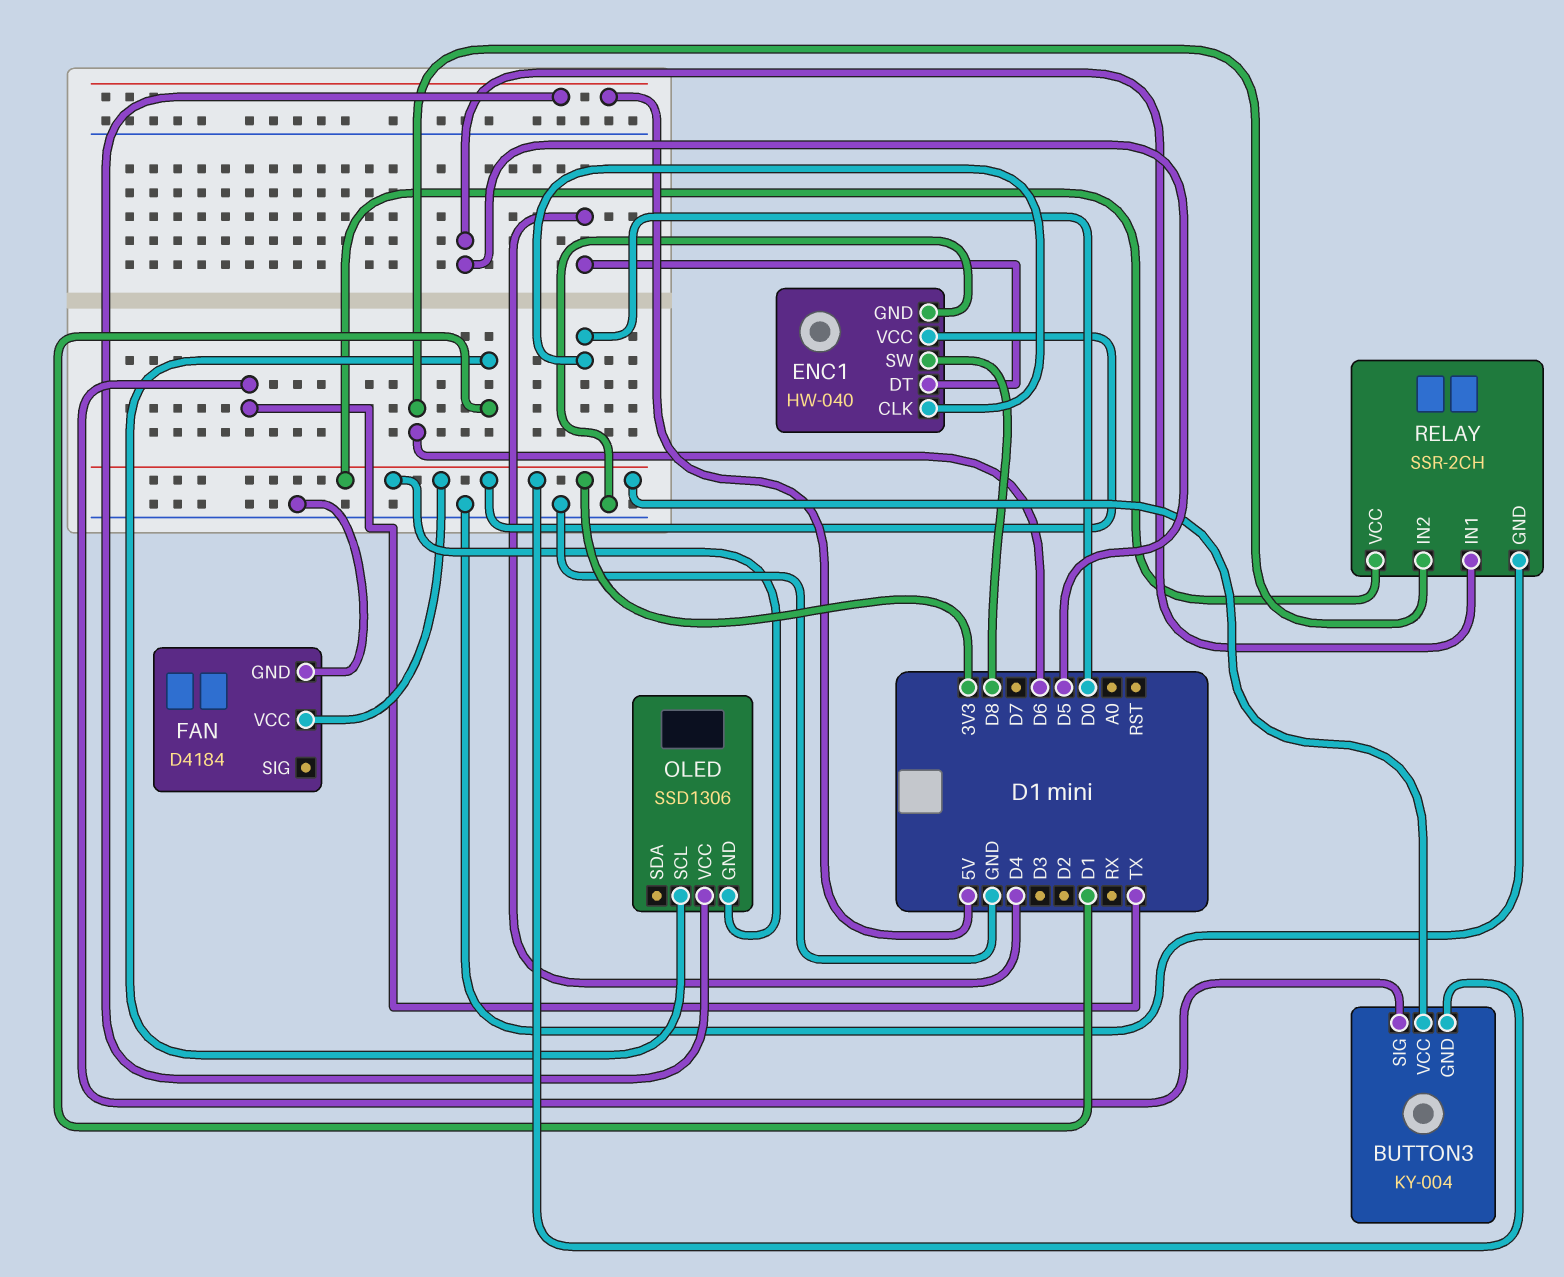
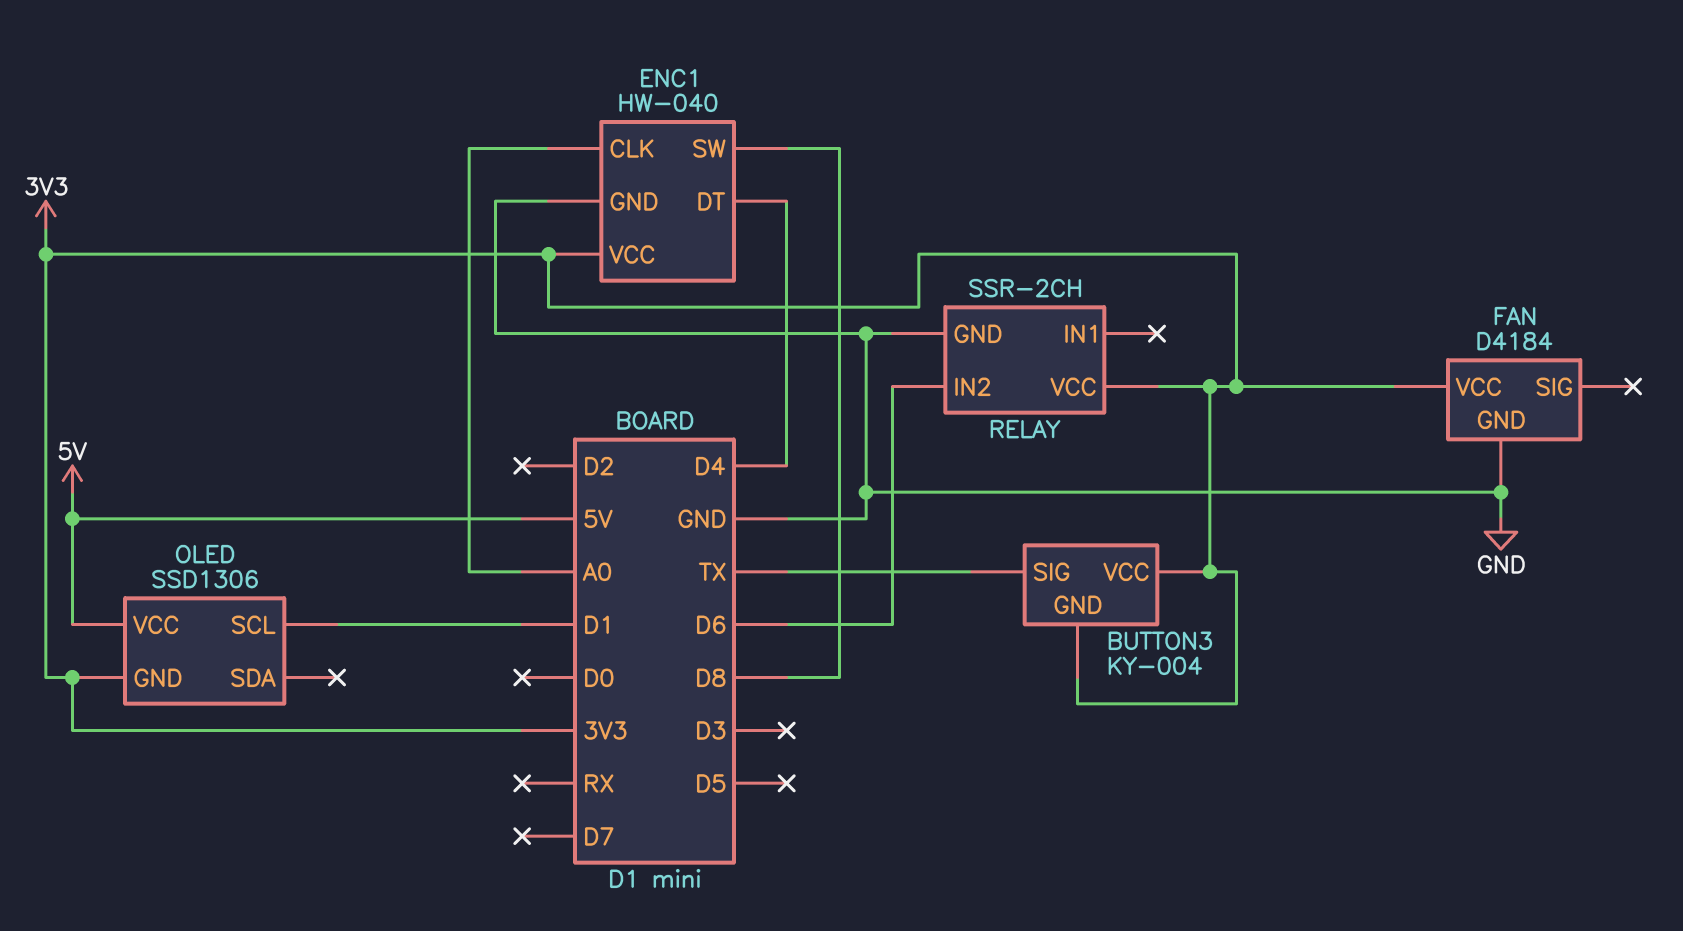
ENC1 pin CLK: D0 -> A0
RELAY pin IN1: D5 -> none

